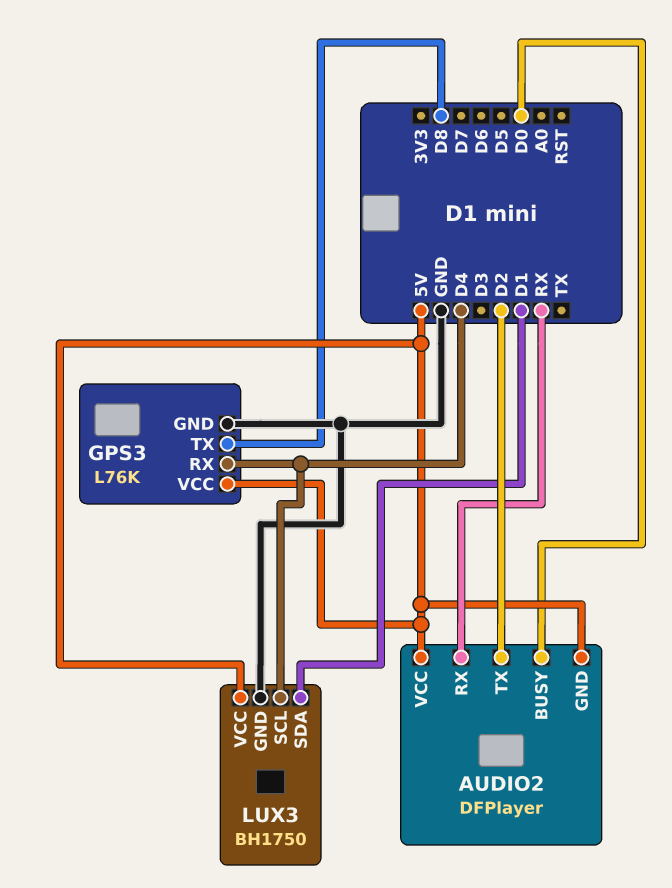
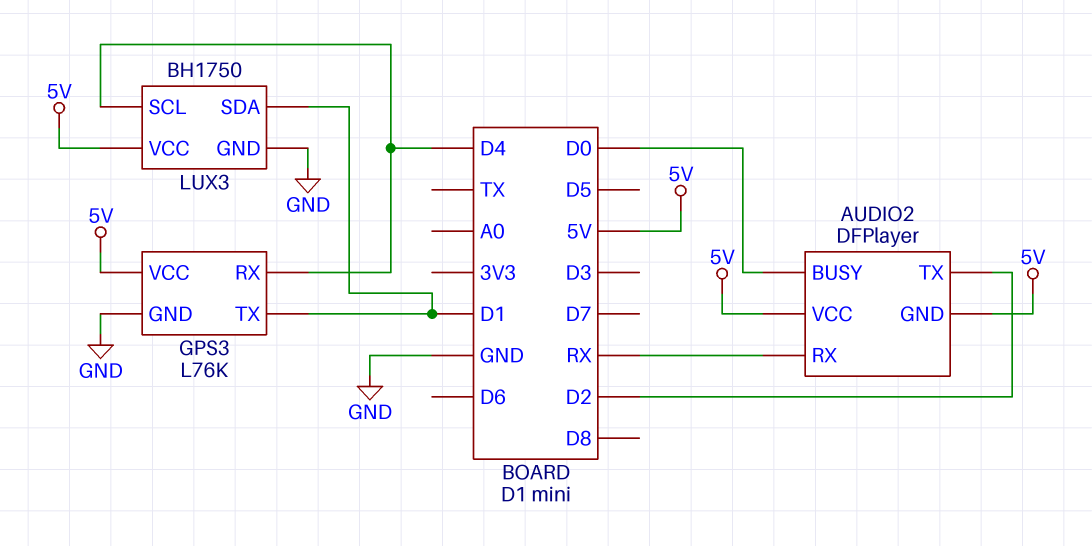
GPS3 pin TX: D8 -> D1

